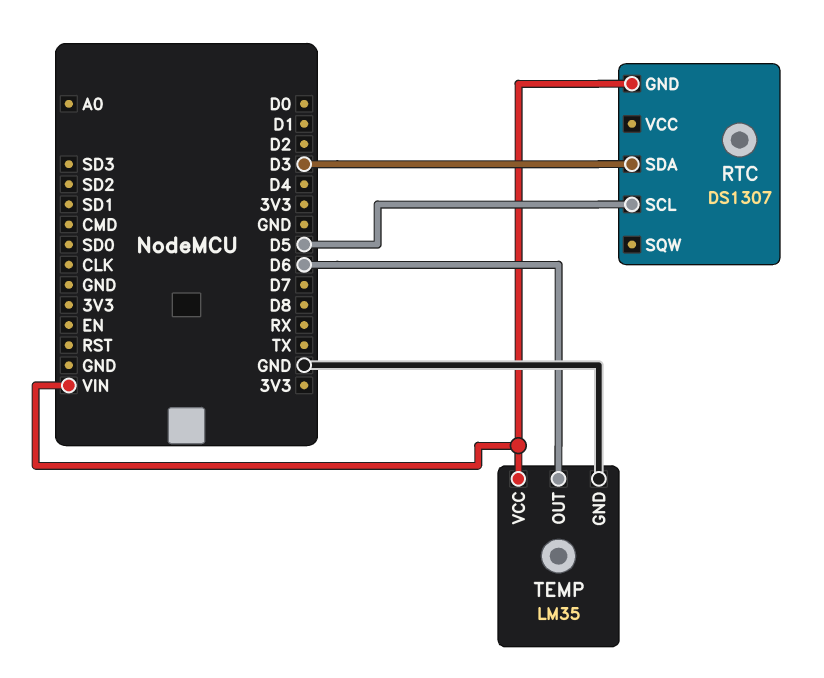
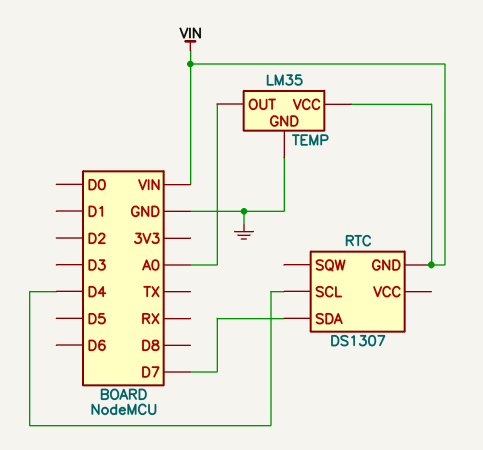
RTC pin SCL: D5 -> D4
RTC pin SDA: D3 -> D7
TEMP pin OUT: D6 -> A0

